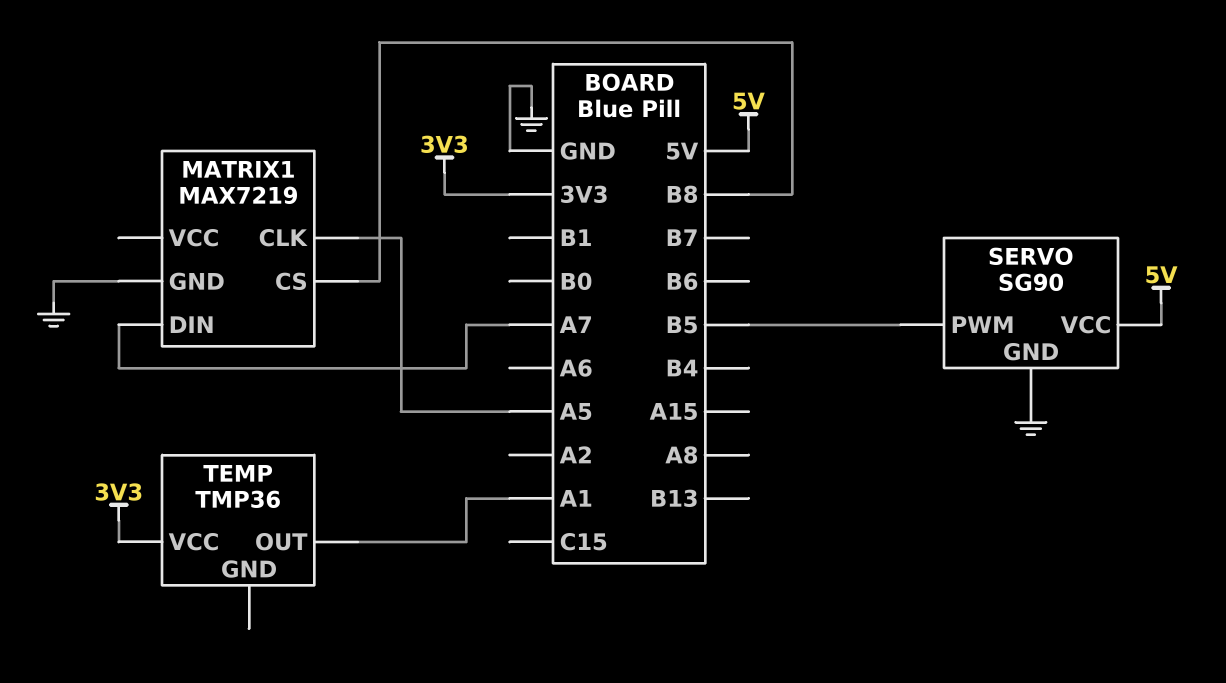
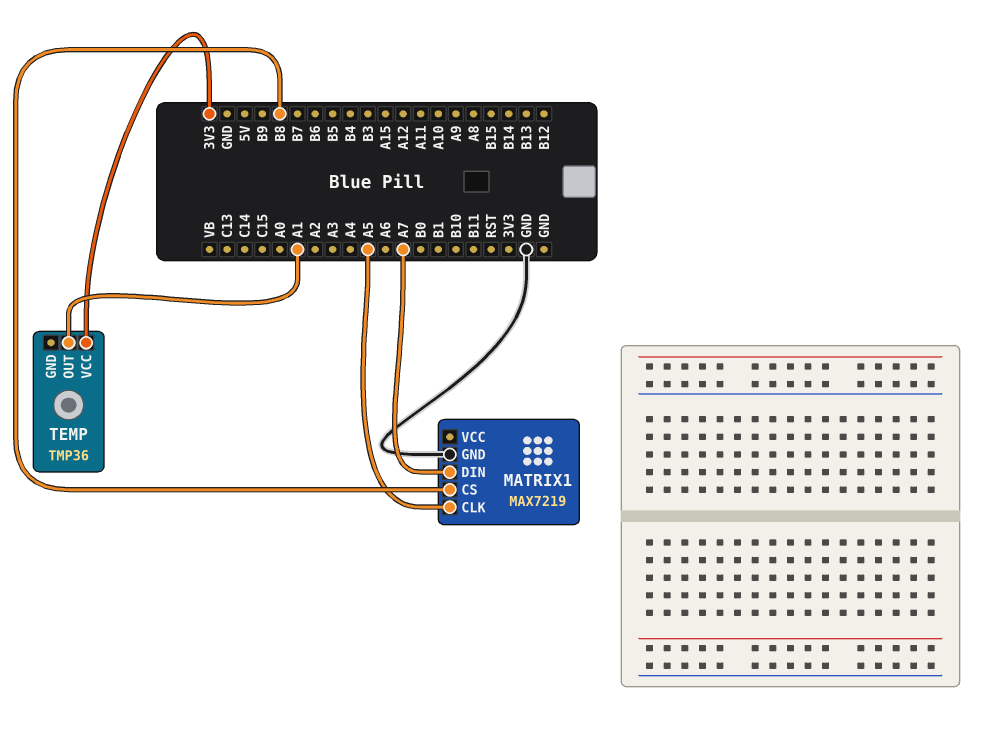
SERVO: SG90 -> none
SERVO pin GND: GND -> none
SERVO pin PWM: B5 -> none
SERVO pin VCC: 5V -> none

